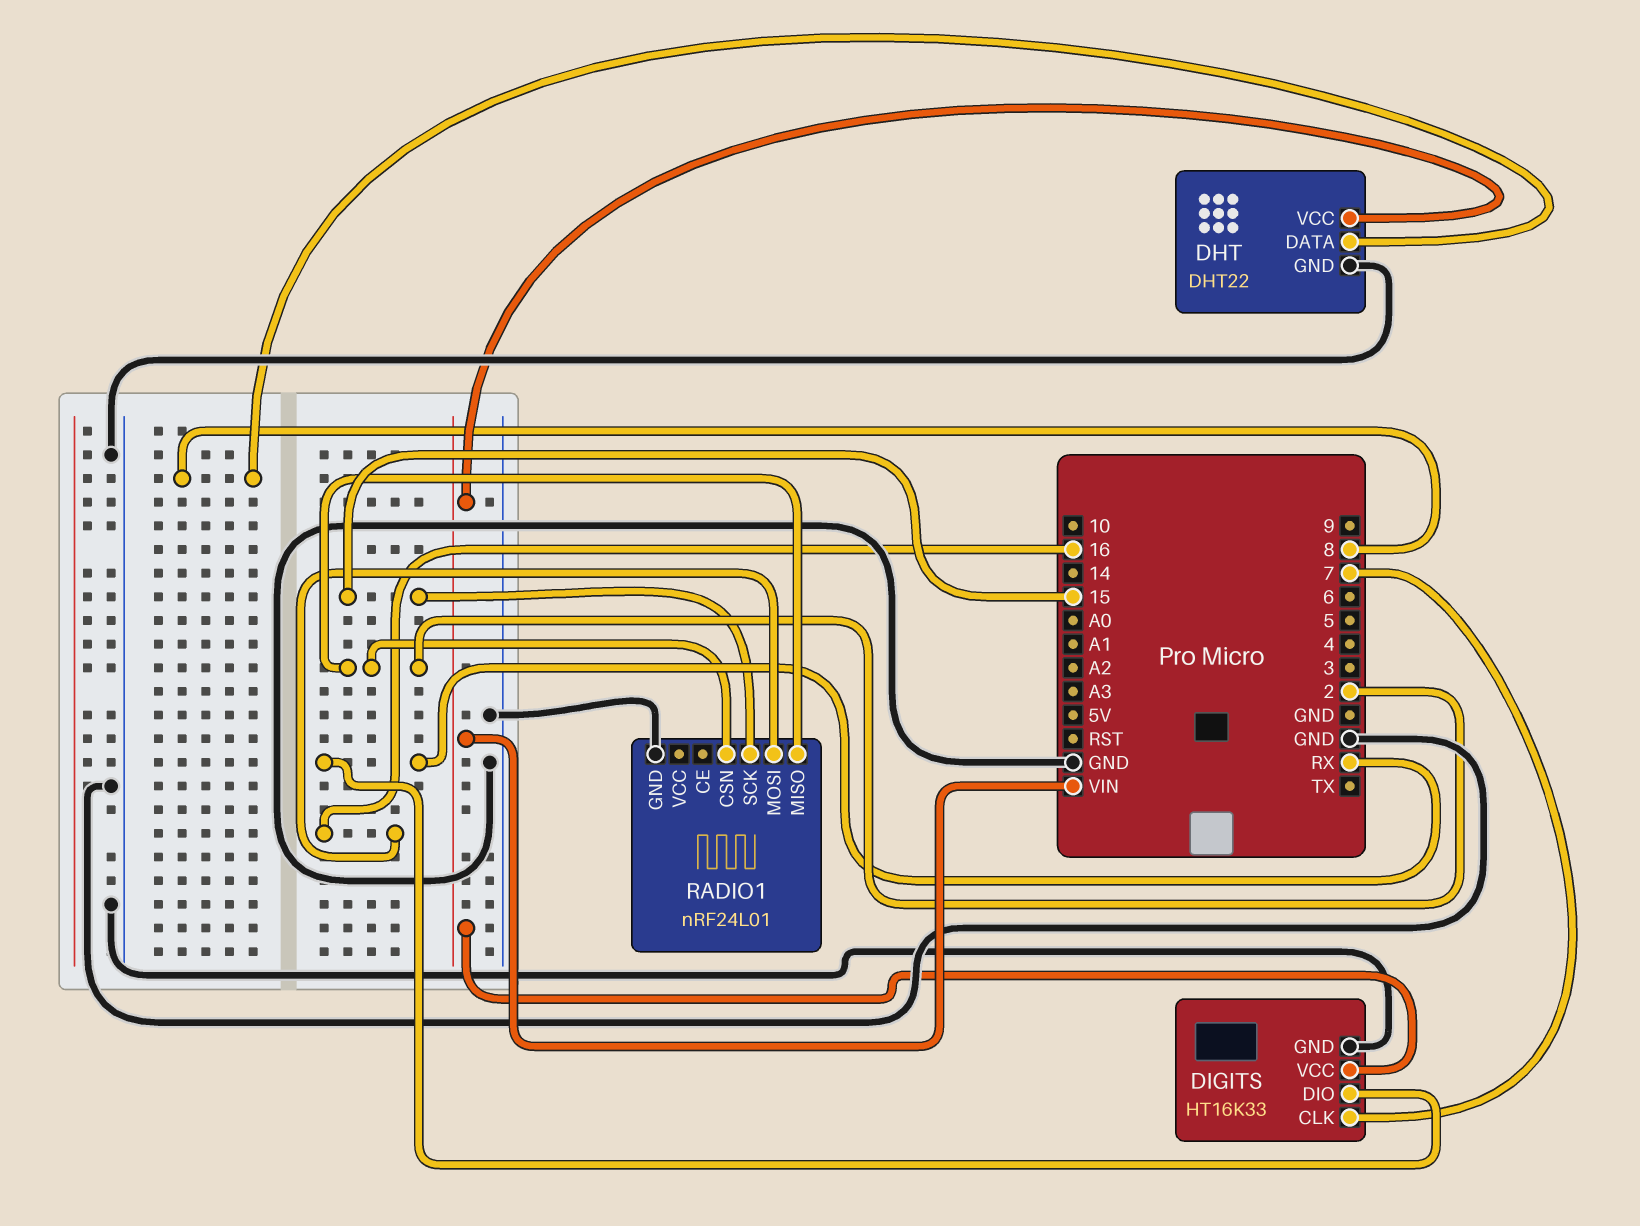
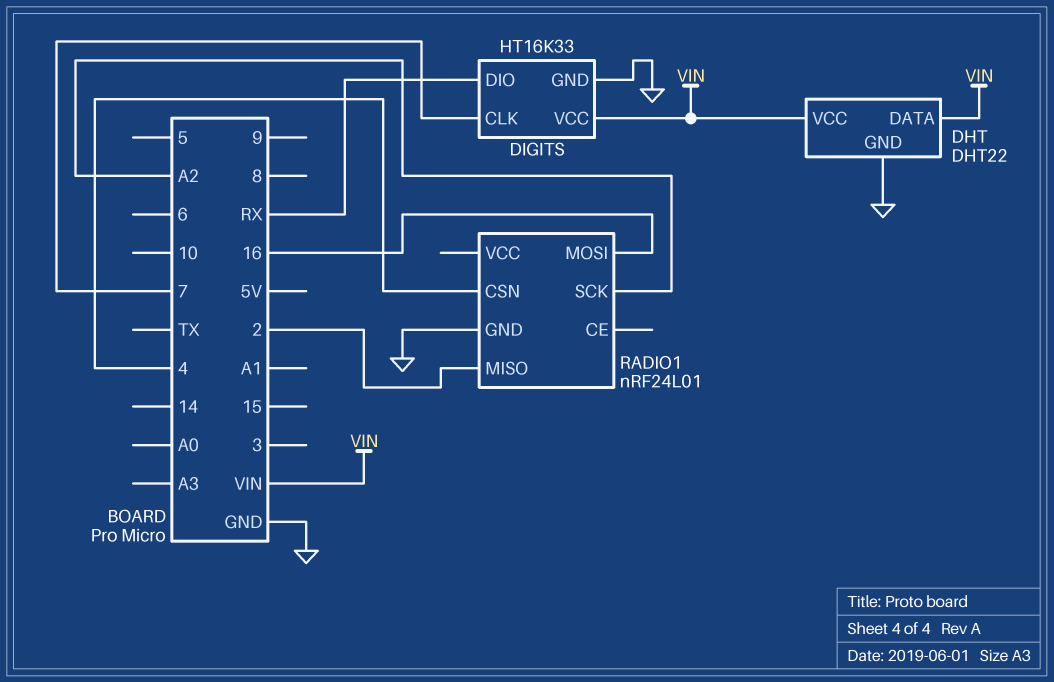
DHT pin DATA: 8 -> VIN
RADIO1 pin CSN: 2 -> 4
RADIO1 pin SCK: 15 -> A2

